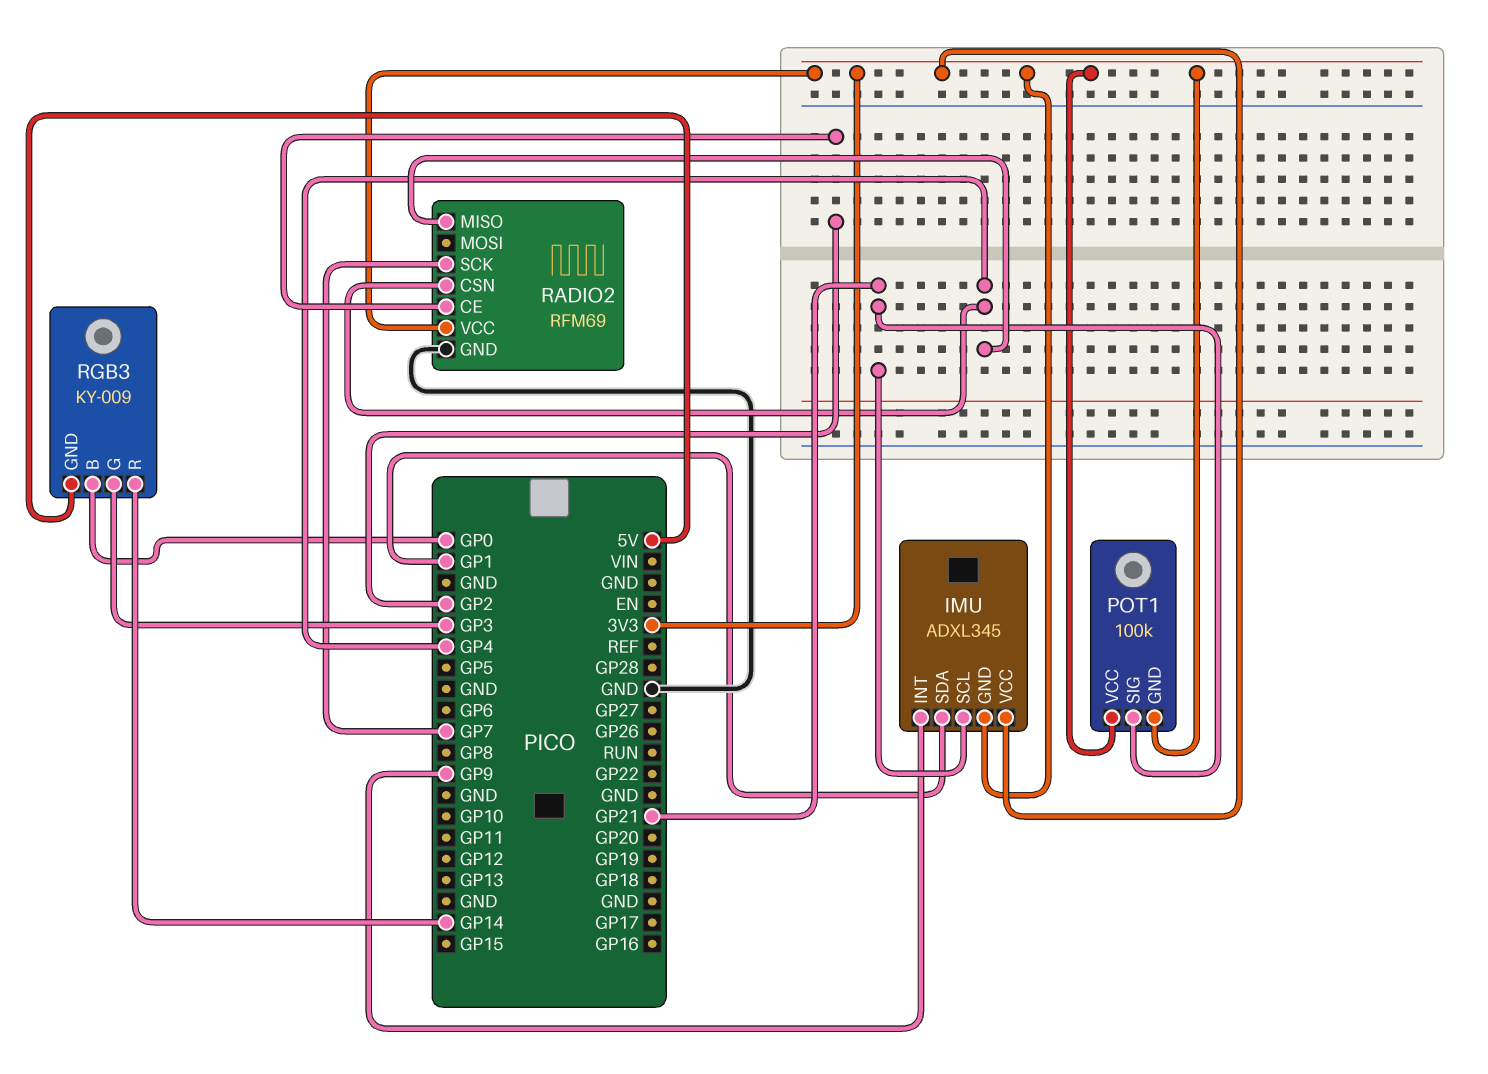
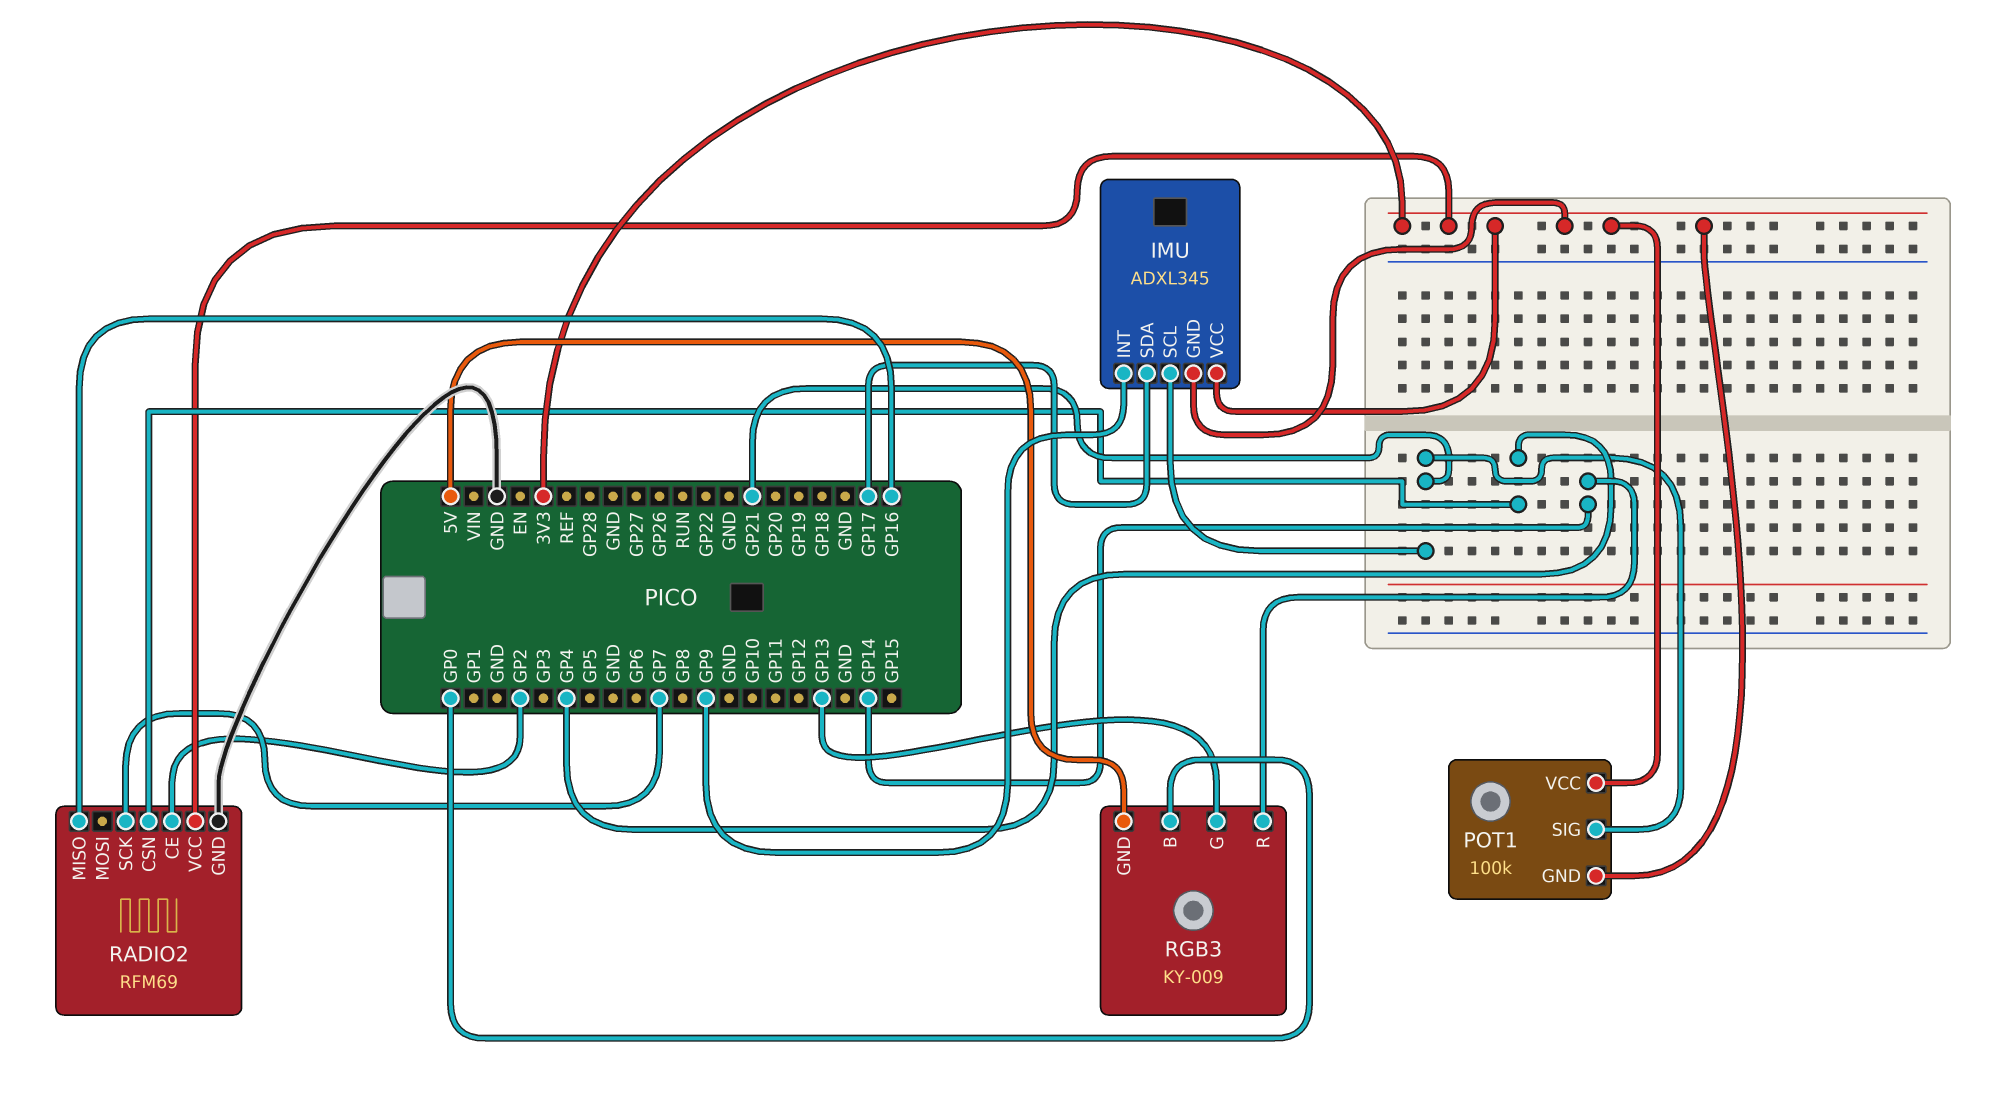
IMU pin SDA: GP1 -> GP17
RADIO2 pin MISO: GP4 -> GP16
RGB3 pin G: GP3 -> GP13

